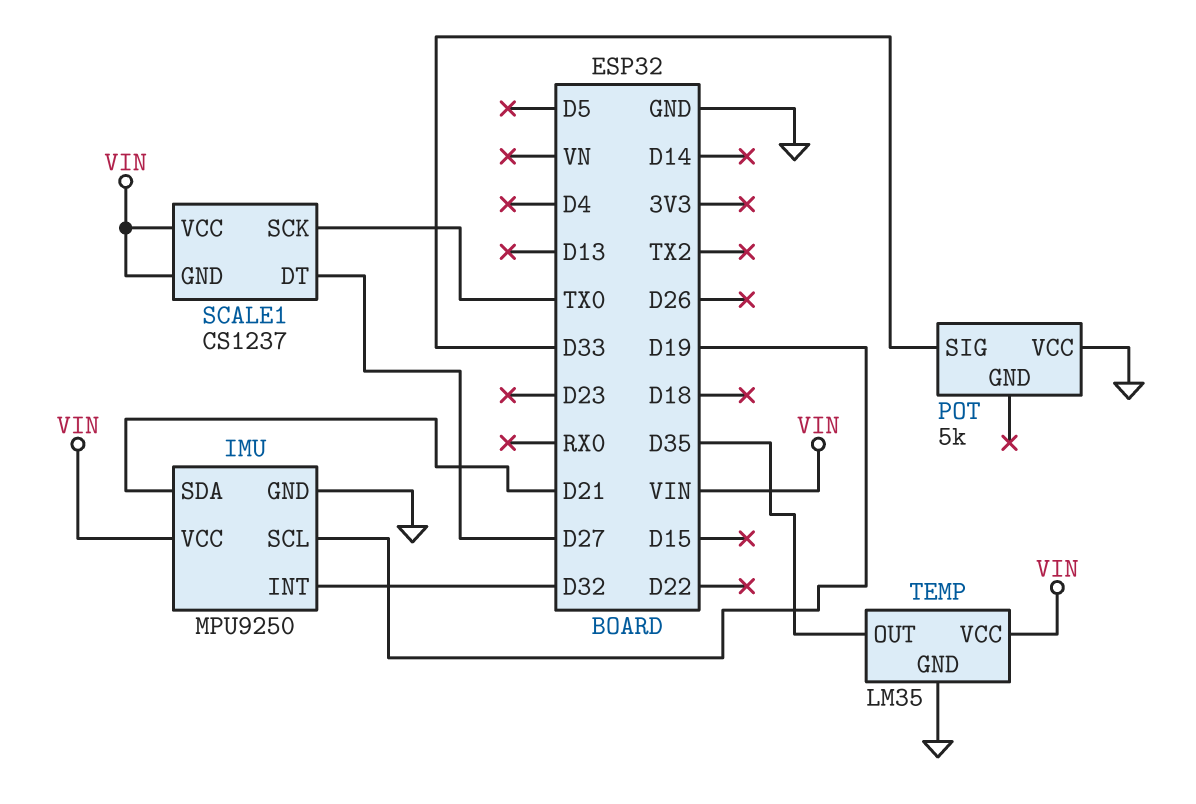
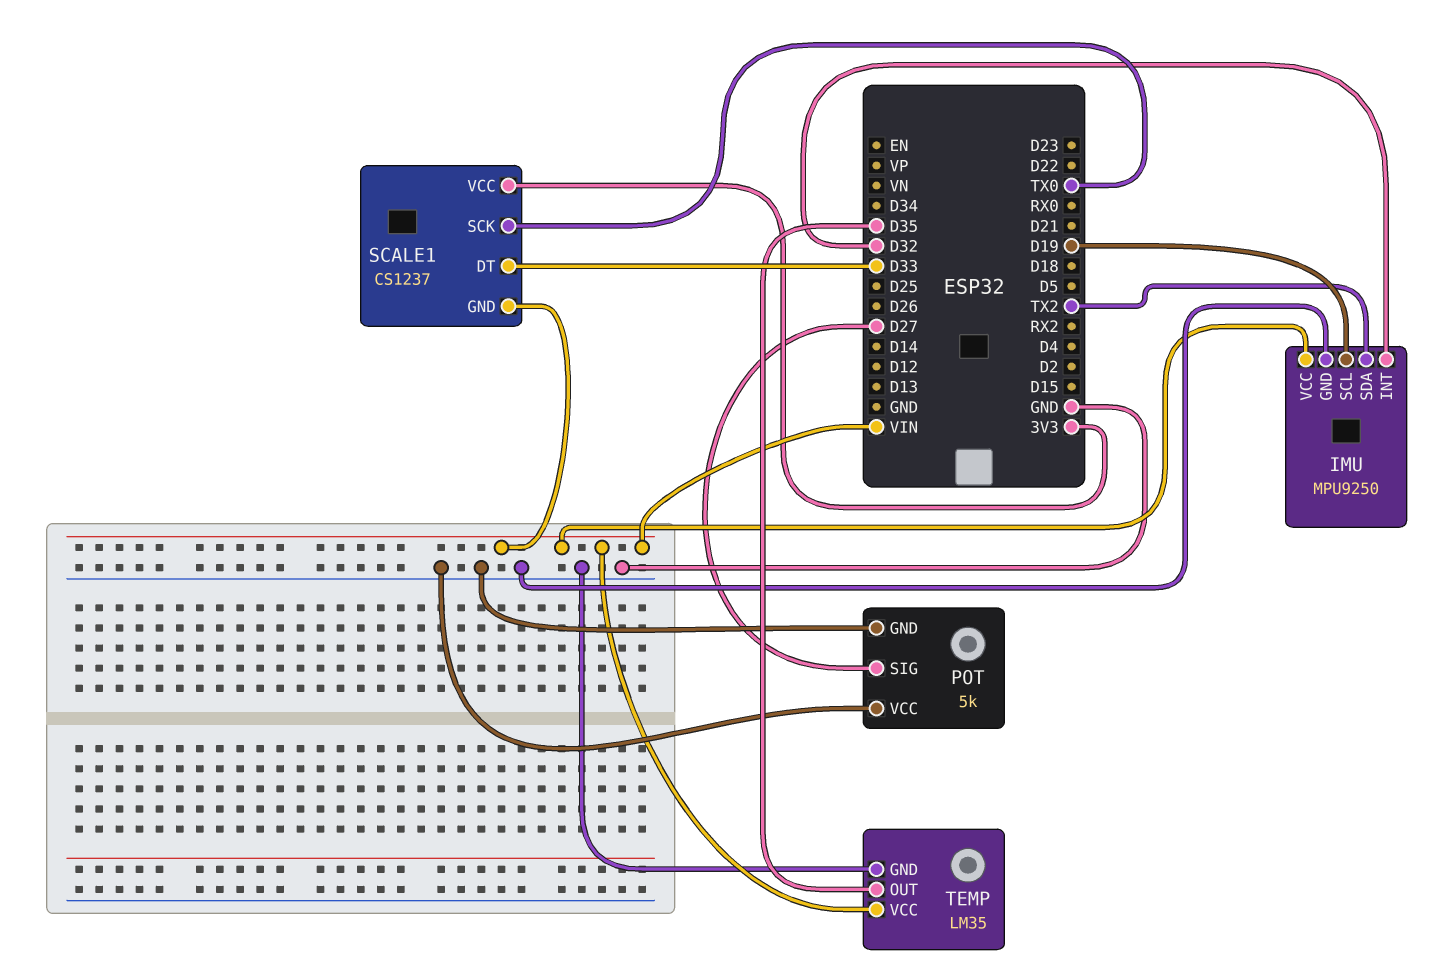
IMU pin SDA: D21 -> TX2
POT pin GND: none -> GND
POT pin SIG: D33 -> D27
SCALE1 pin DT: D27 -> D33
SCALE1 pin VCC: VIN -> 3V3

